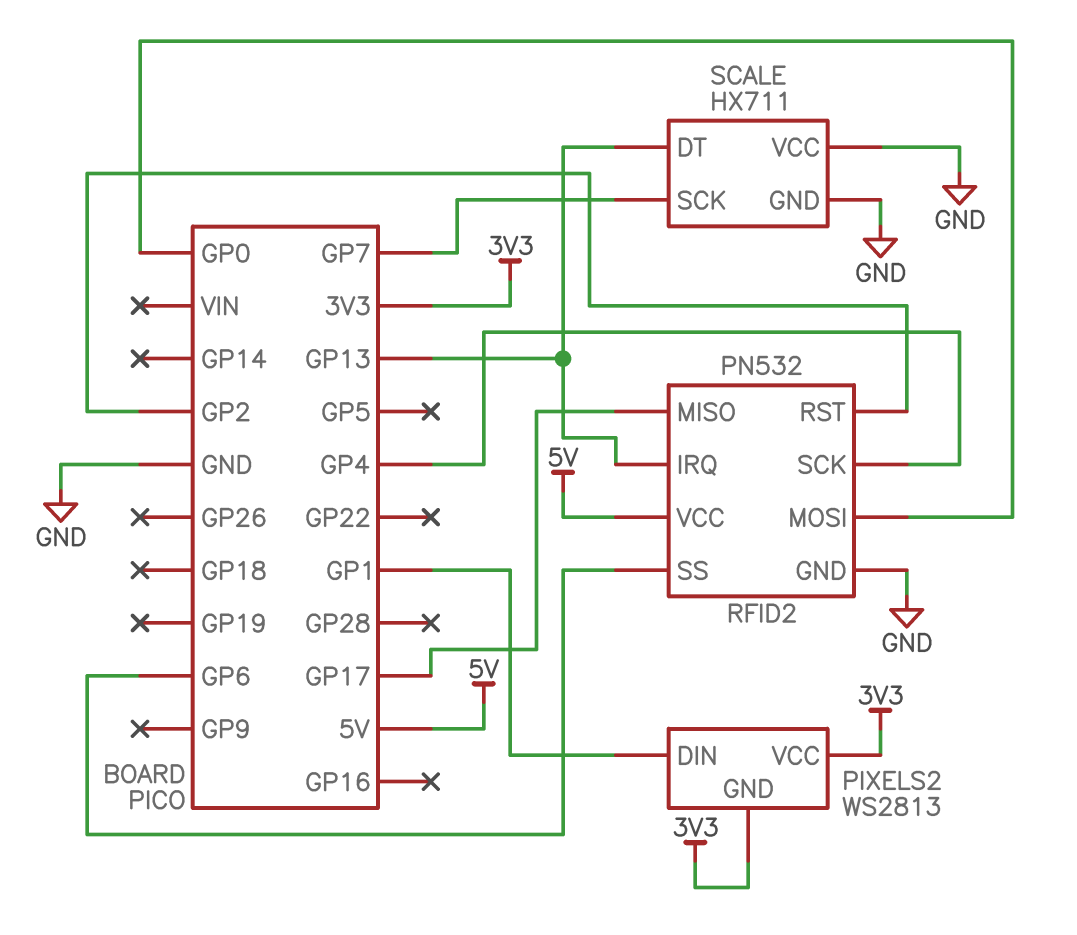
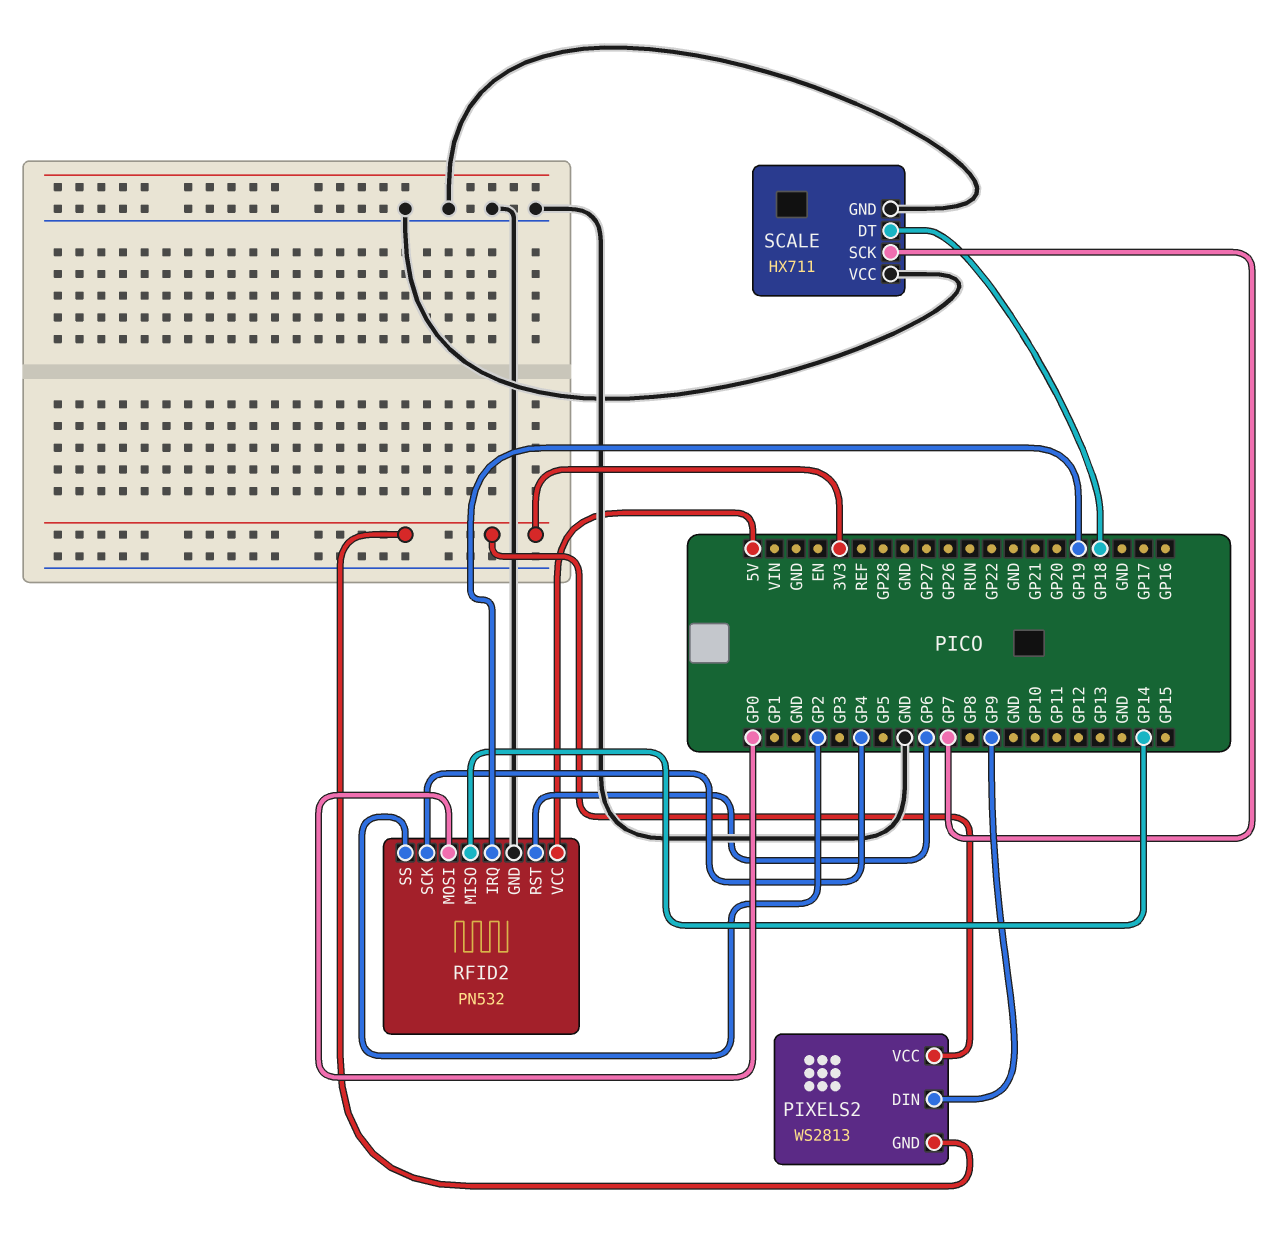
PIXELS2 pin DIN: GP1 -> GP9
RFID2 pin IRQ: GP13 -> GP19
RFID2 pin MISO: GP17 -> GP14
RFID2 pin RST: GP2 -> GP6
RFID2 pin SS: GP6 -> GP2
SCALE pin DT: GP13 -> GP18

